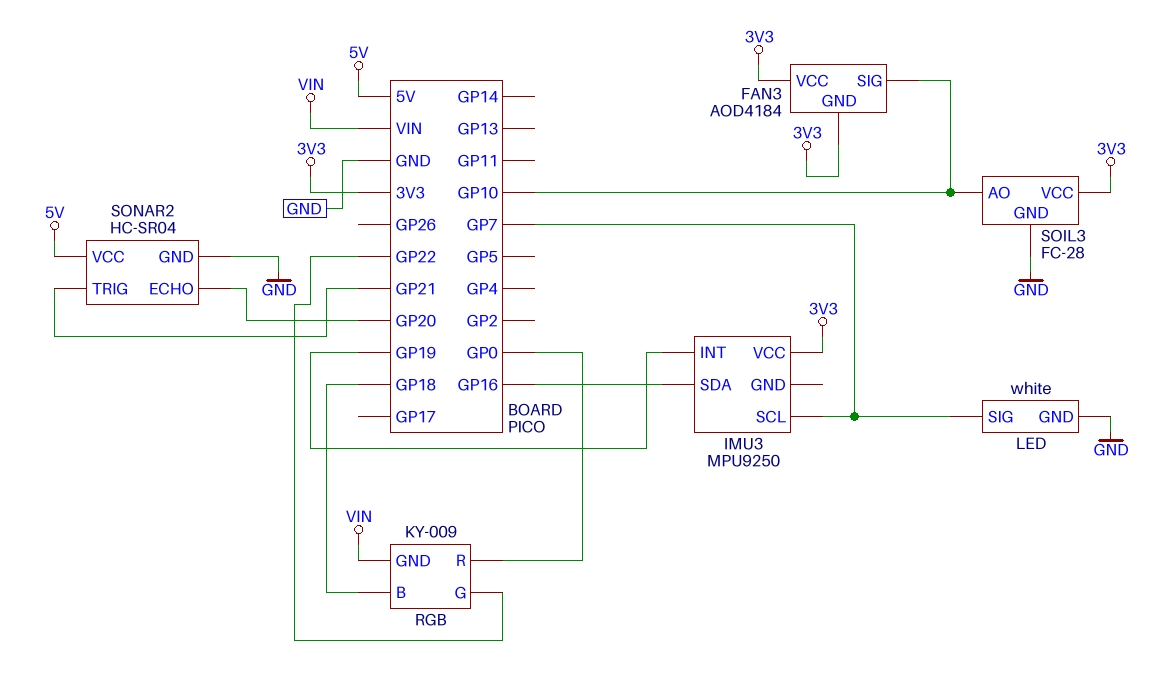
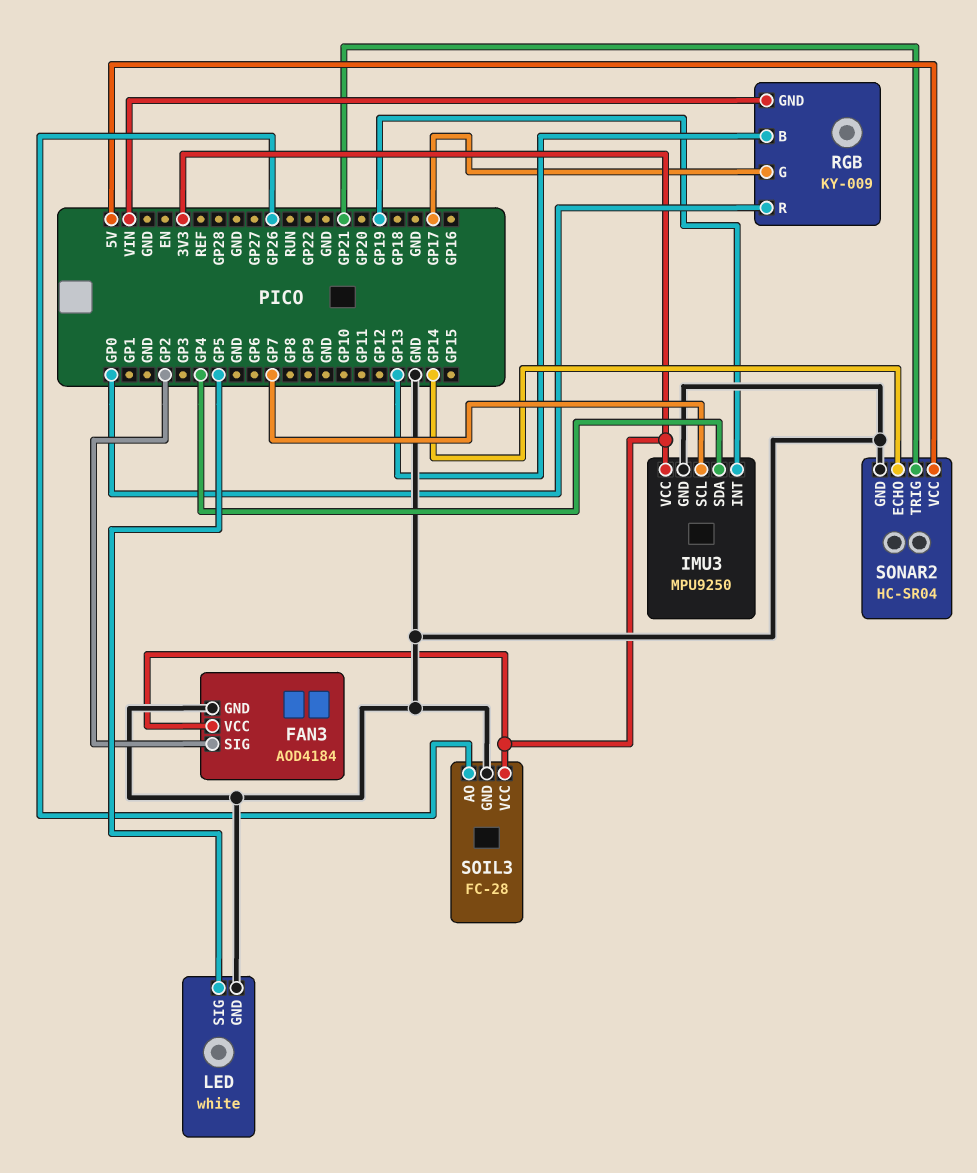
FAN3 pin GND: 3V3 -> GND
FAN3 pin SIG: GP10 -> GP2
IMU3 pin GND: none -> GND
IMU3 pin SDA: GP16 -> GP4
LED pin SIG: GP7 -> GP5
RGB pin B: GP18 -> GP13
RGB pin G: GP22 -> GP17
SOIL3 pin AO: GP10 -> GP26
SONAR2 pin ECHO: GP20 -> GP14

